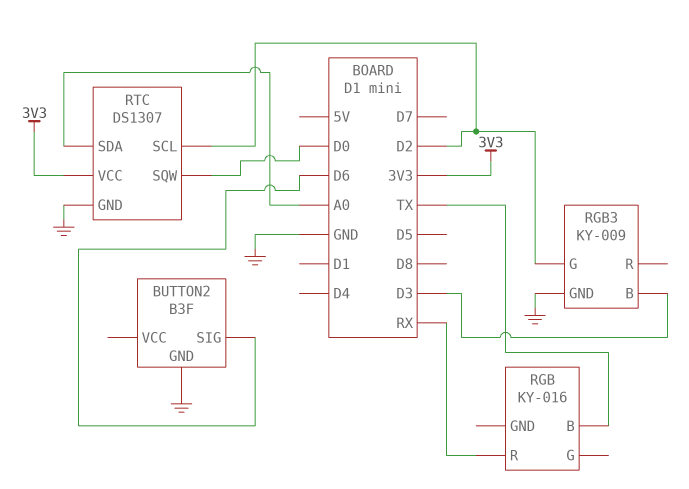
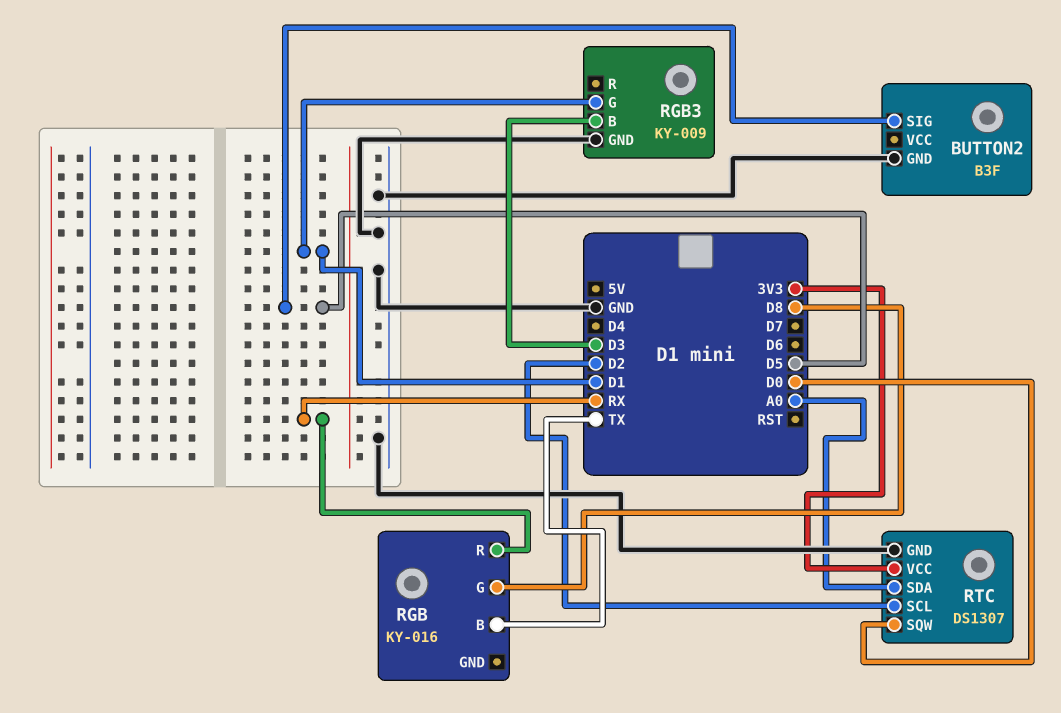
BUTTON2 pin SIG: D6 -> D5
RGB pin G: none -> D8
RGB3 pin G: D2 -> D1

